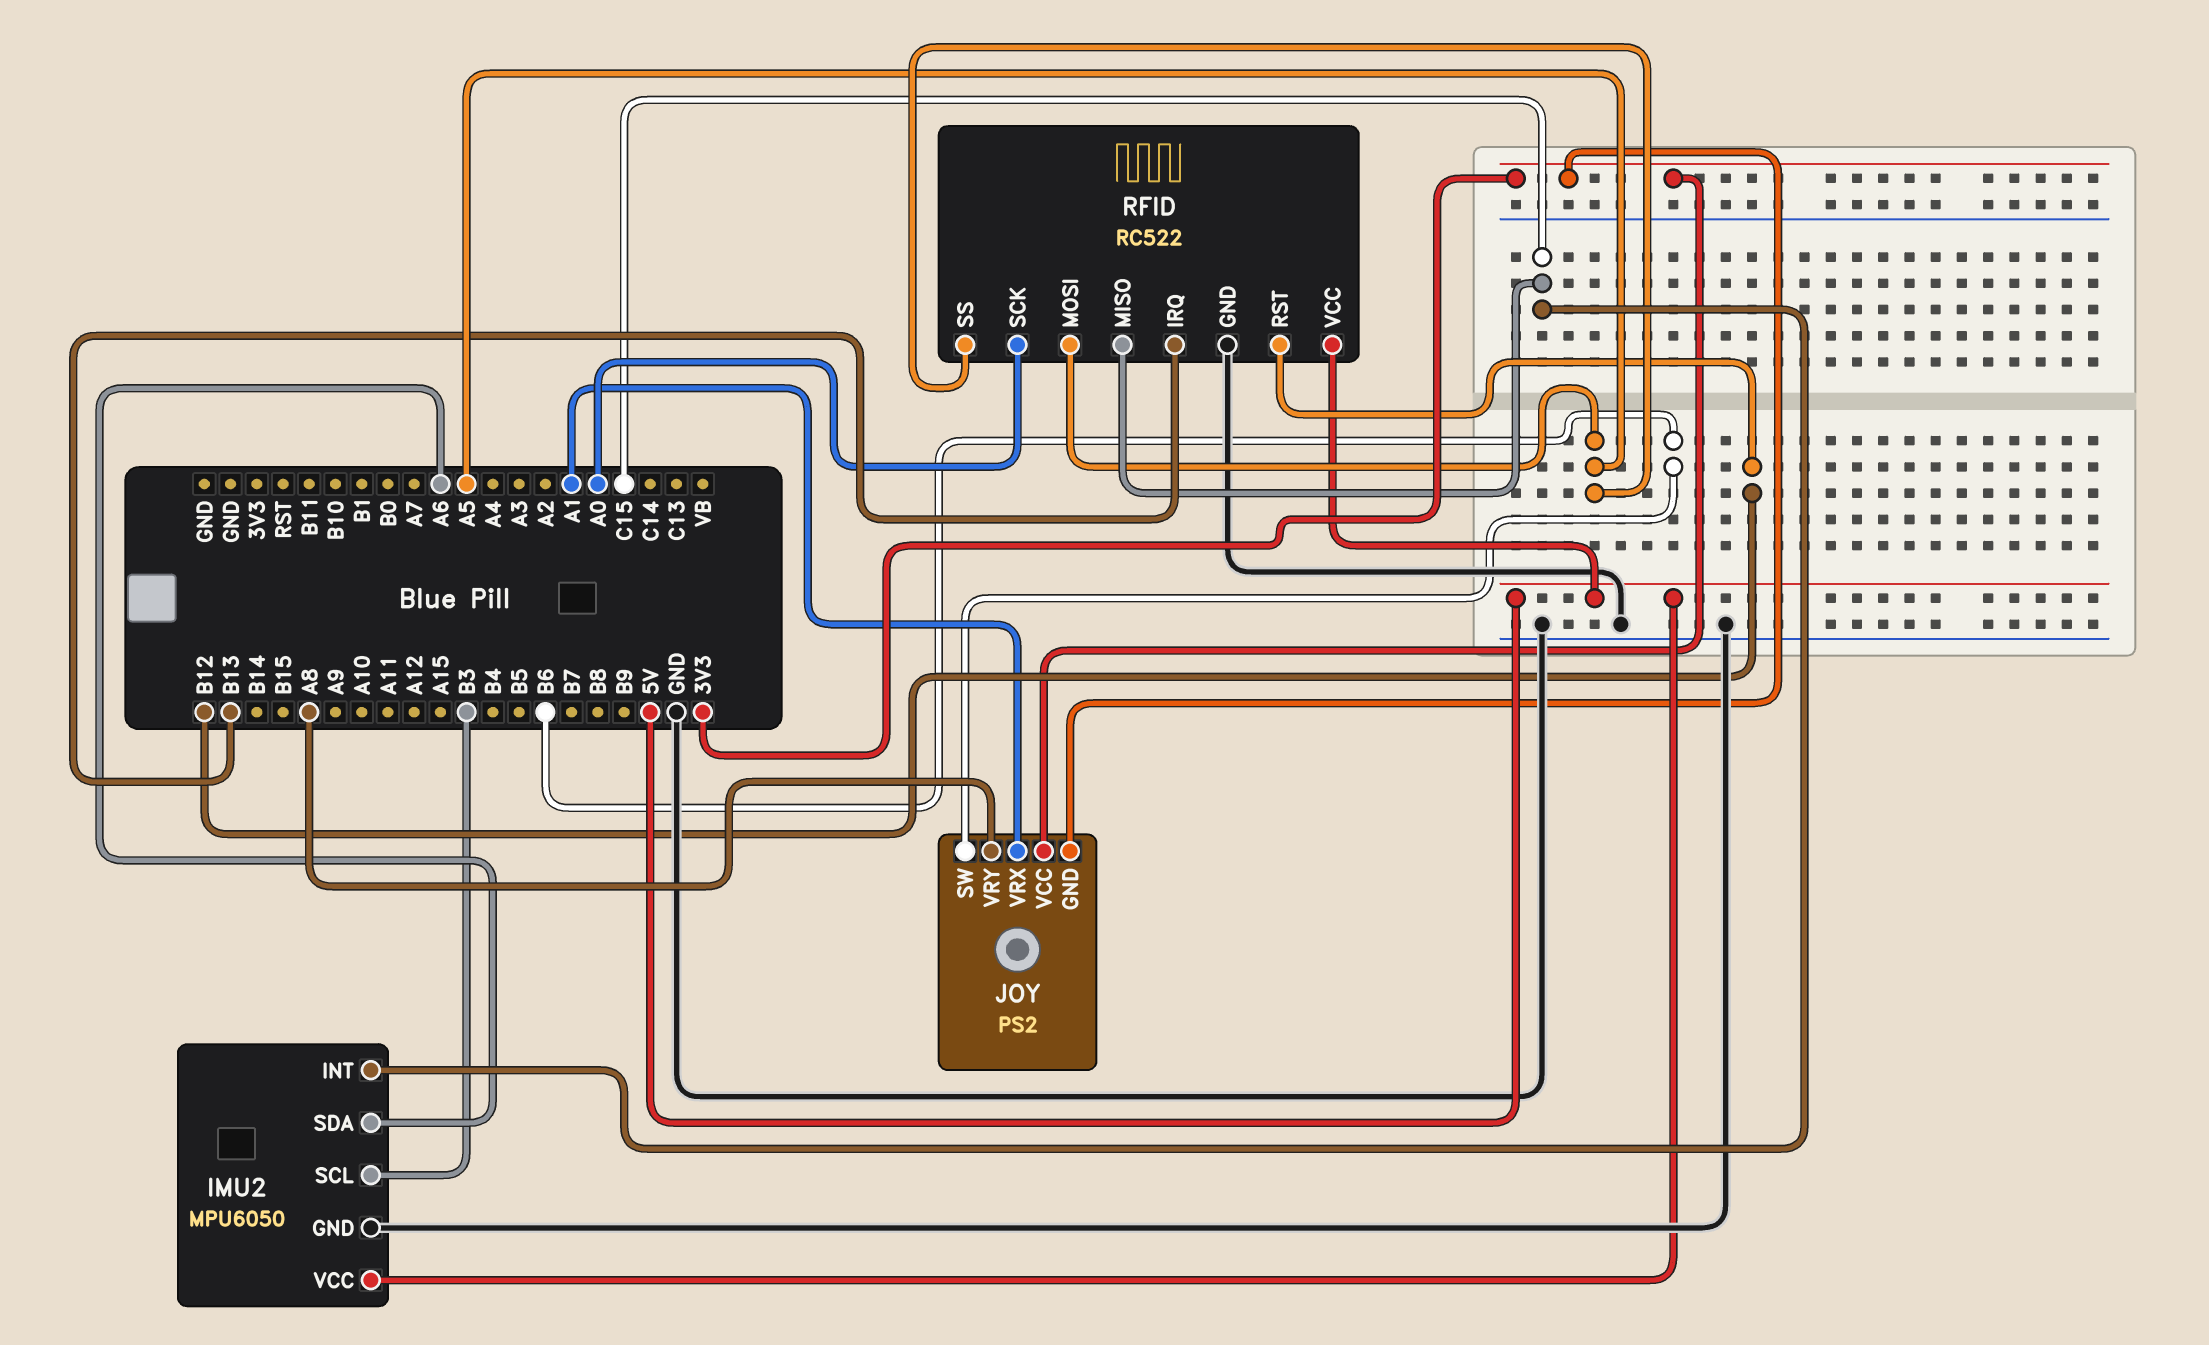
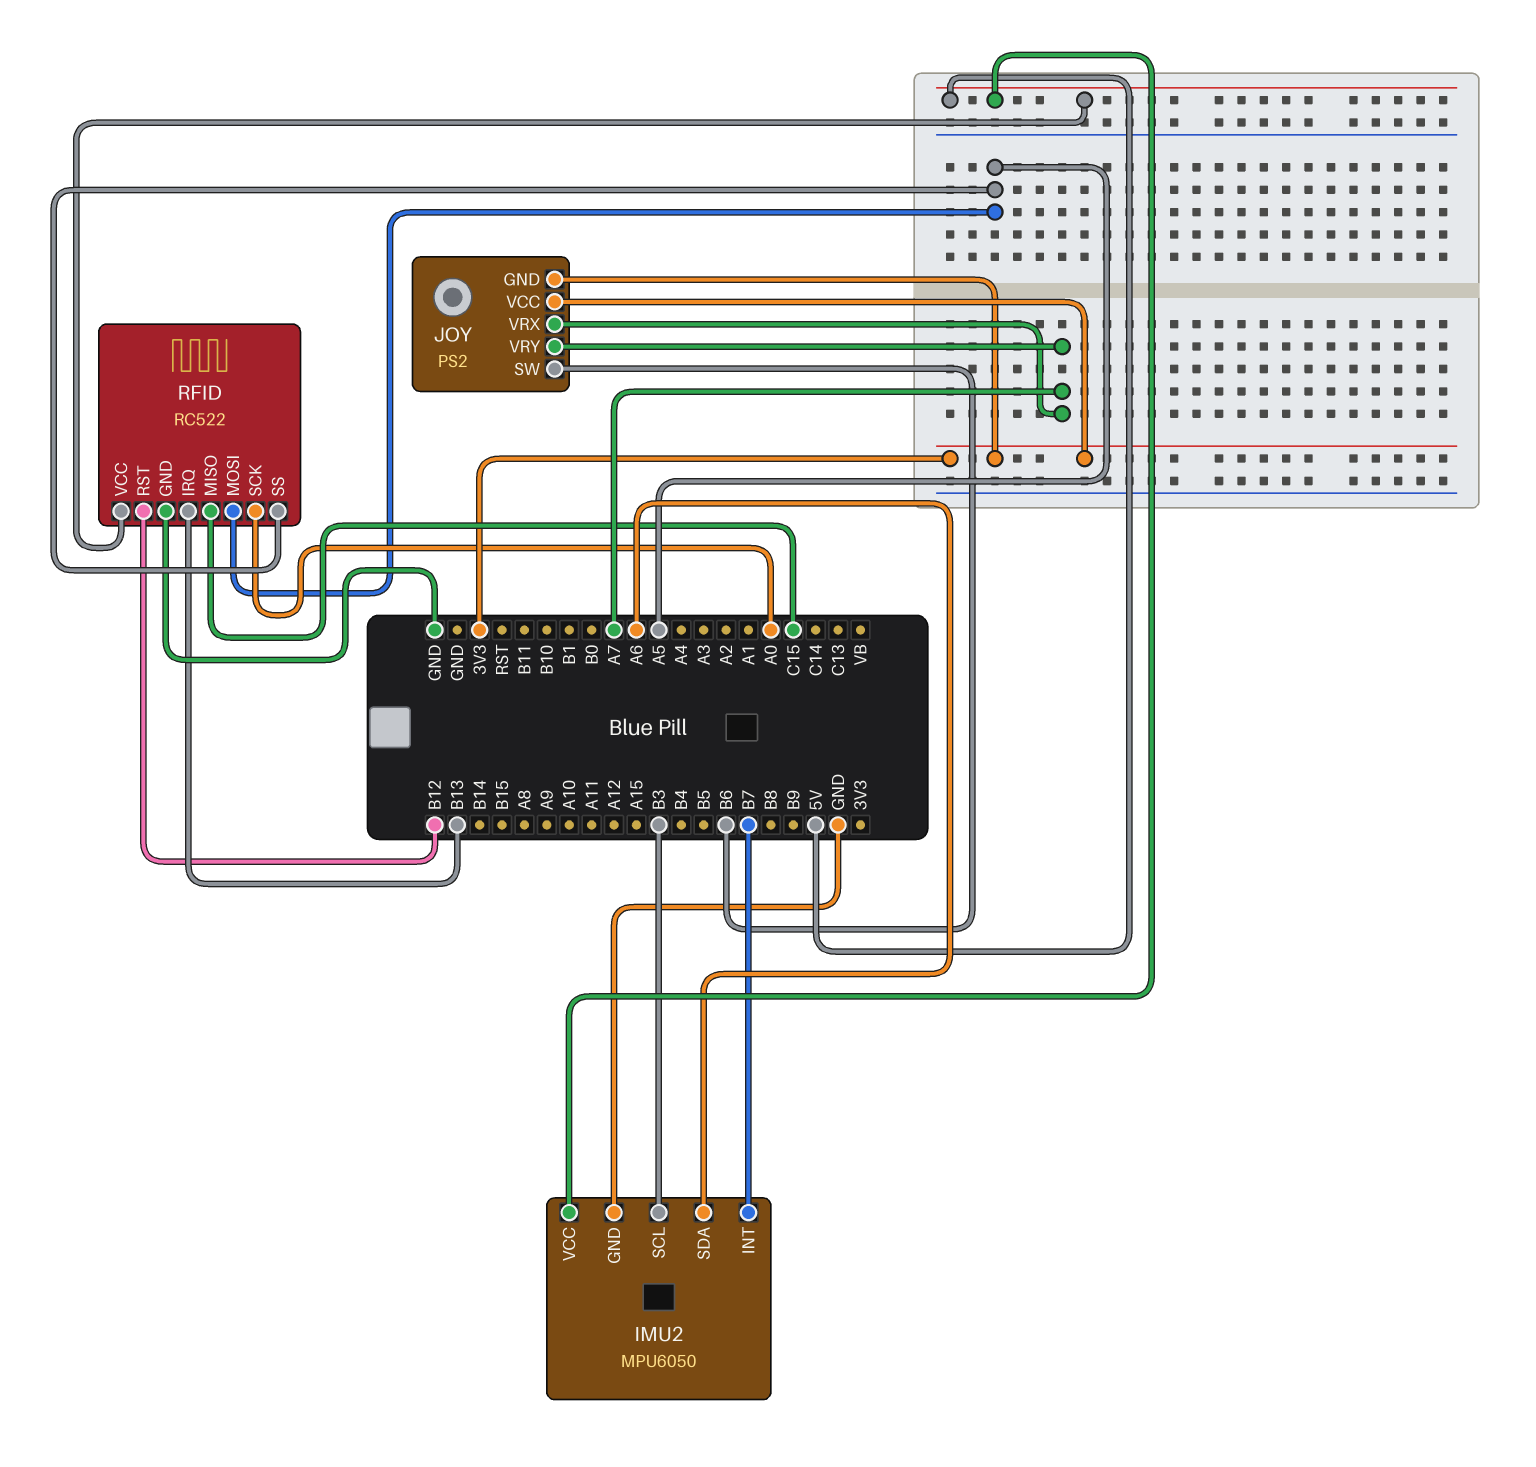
IMU2 pin INT: C15 -> B7
JOY pin VRX: A1 -> A7
JOY pin VRY: A8 -> A7

